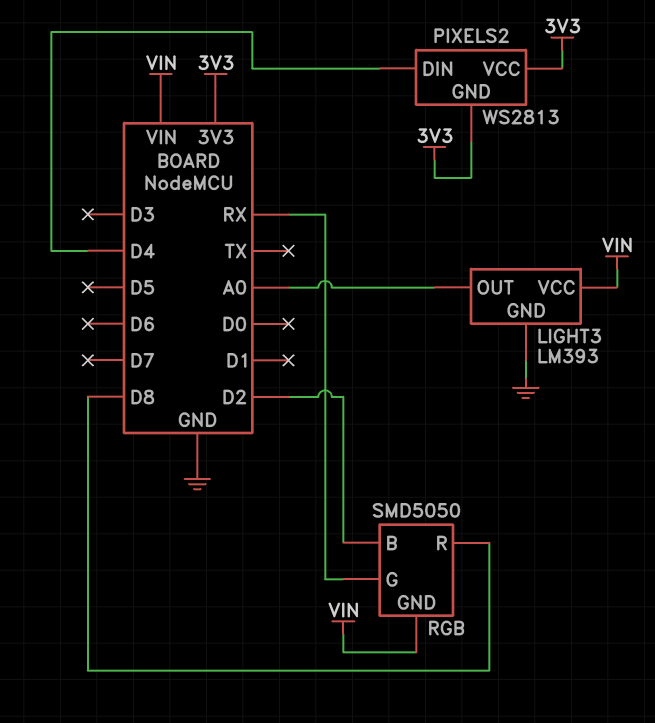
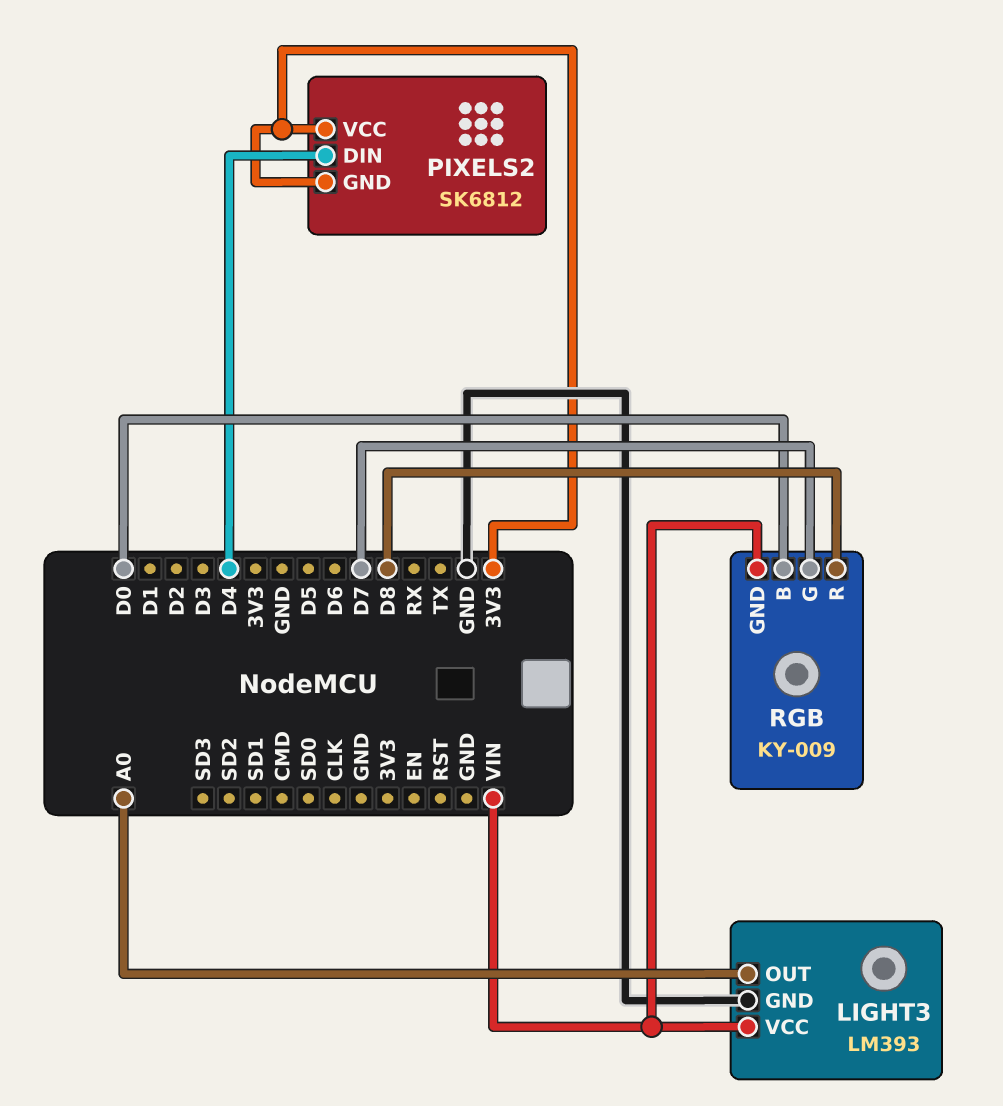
PIXELS2: WS2813 -> SK6812
RGB: SMD5050 -> KY-009
RGB pin B: D2 -> D0
RGB pin G: RX -> D7

